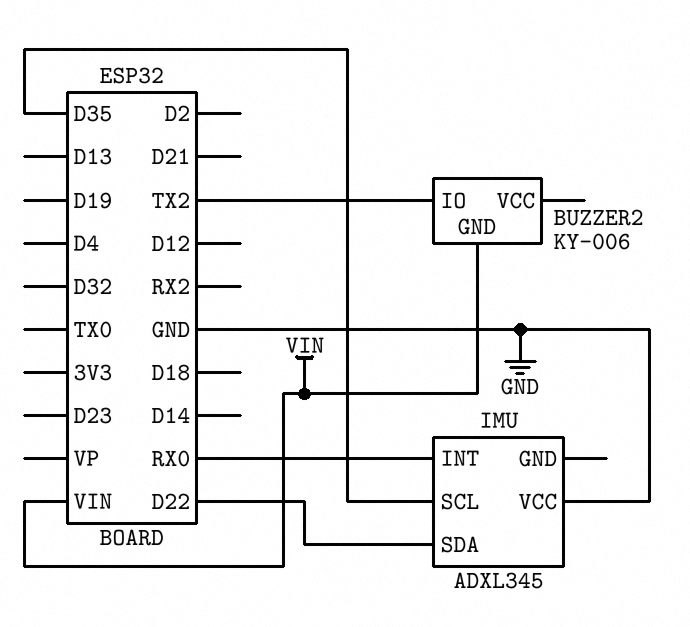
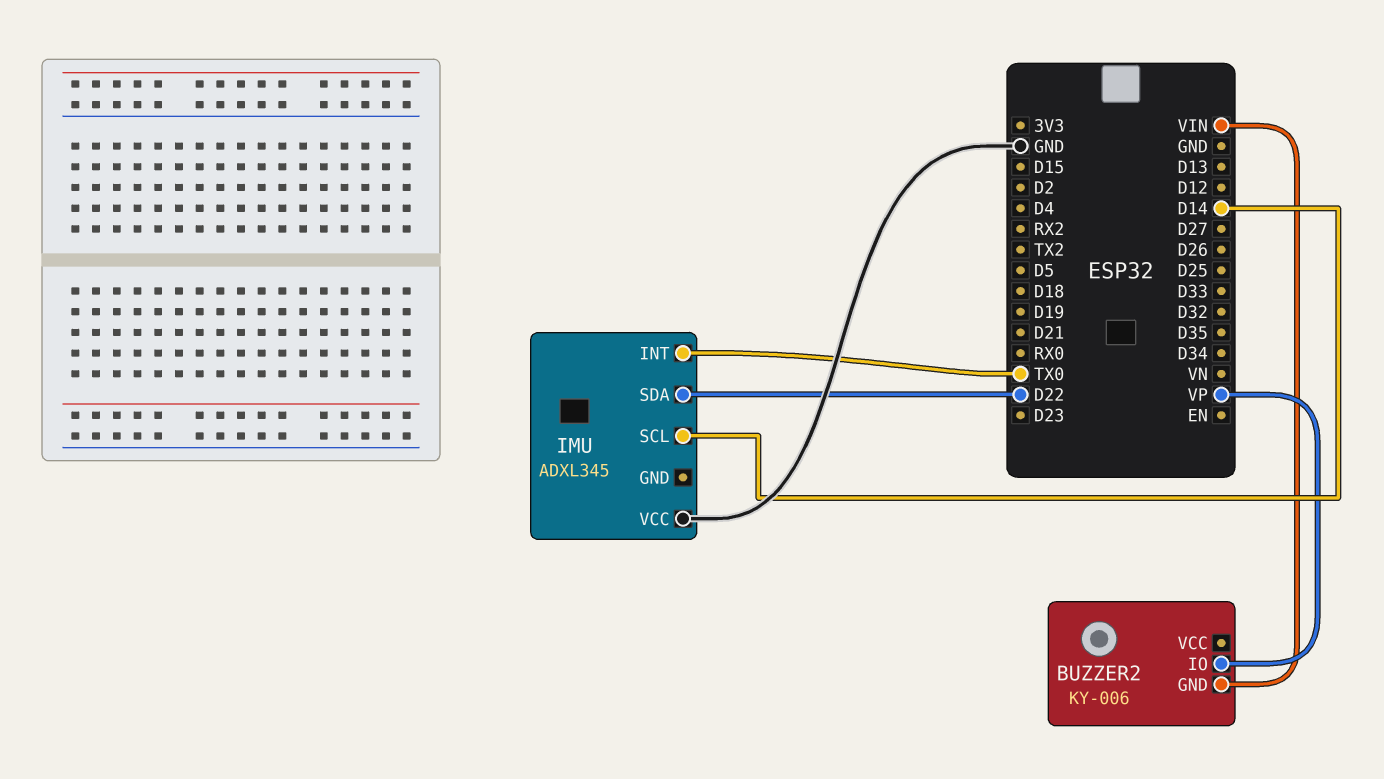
BUZZER2 pin IO: TX2 -> VP
IMU pin INT: RX0 -> TX0
IMU pin SCL: D35 -> D14

